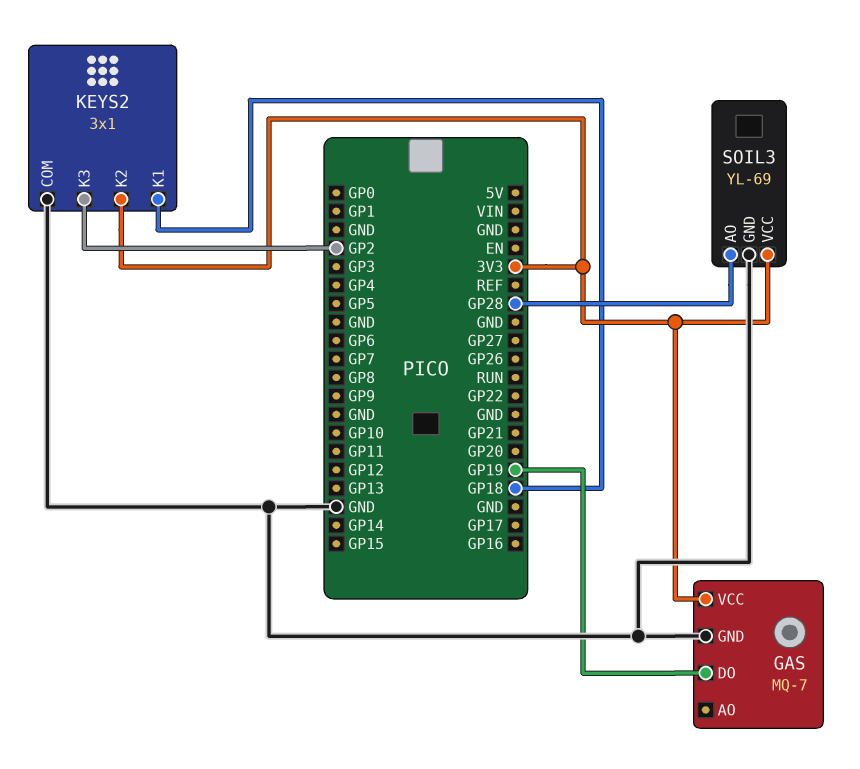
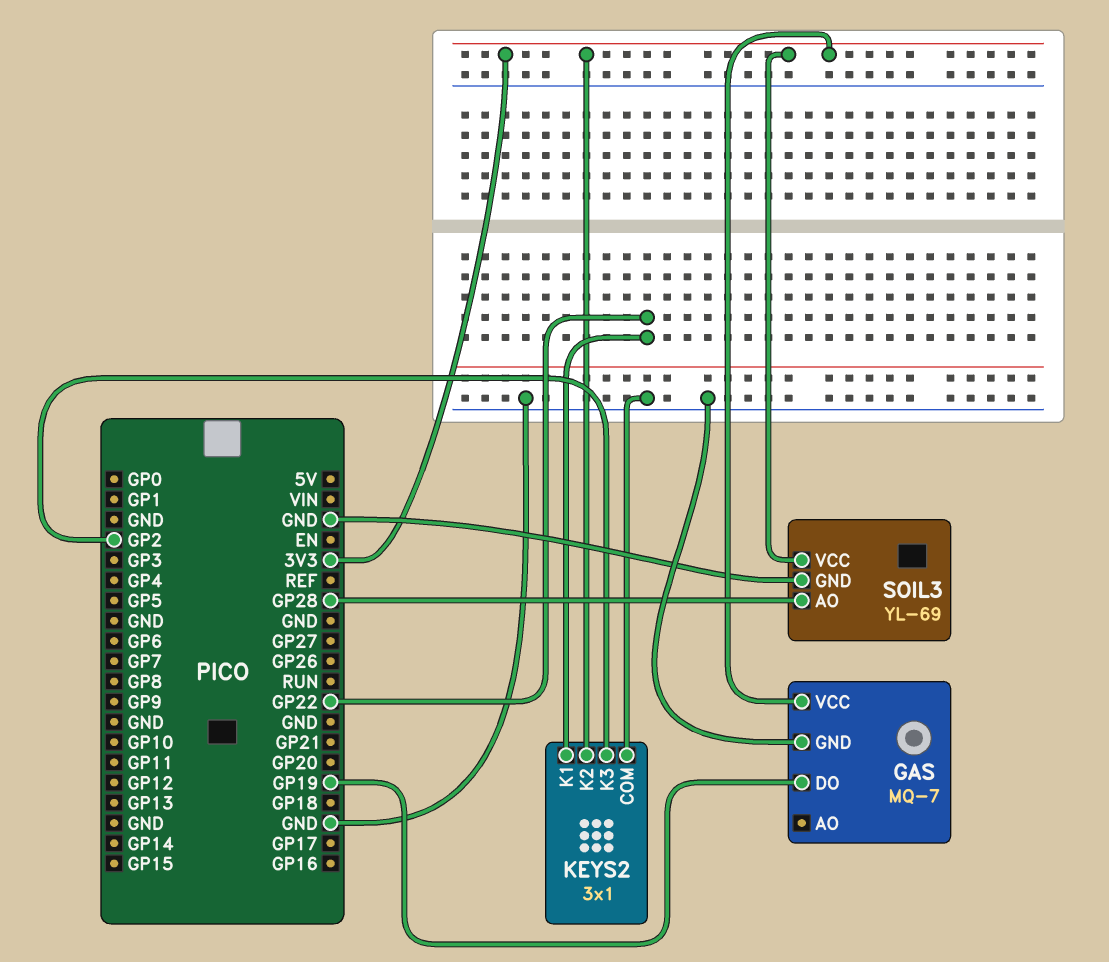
KEYS2 pin K1: GP18 -> GP22

